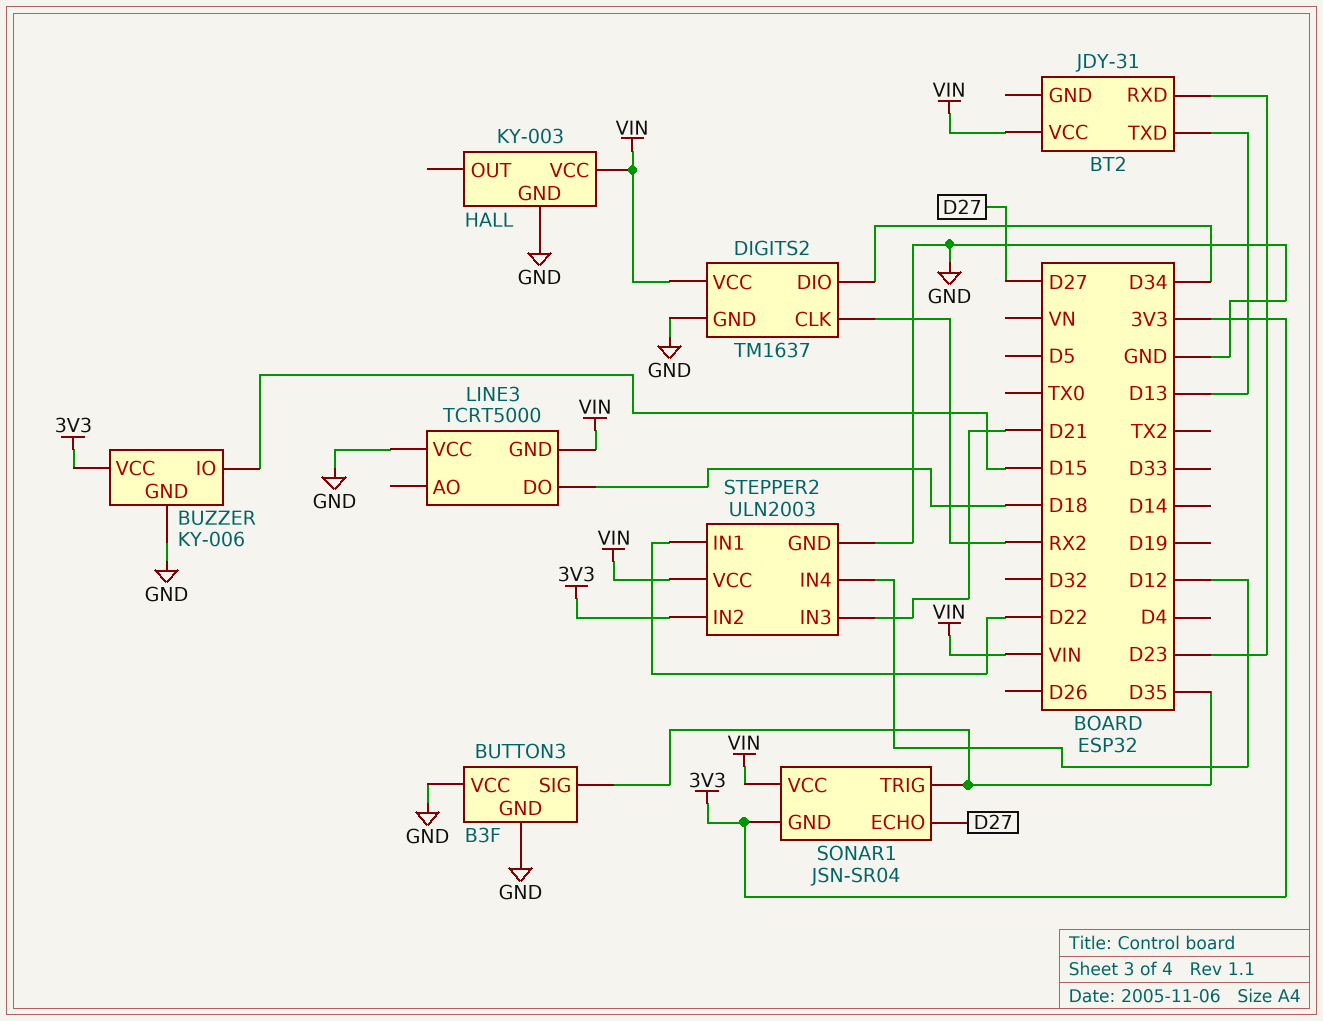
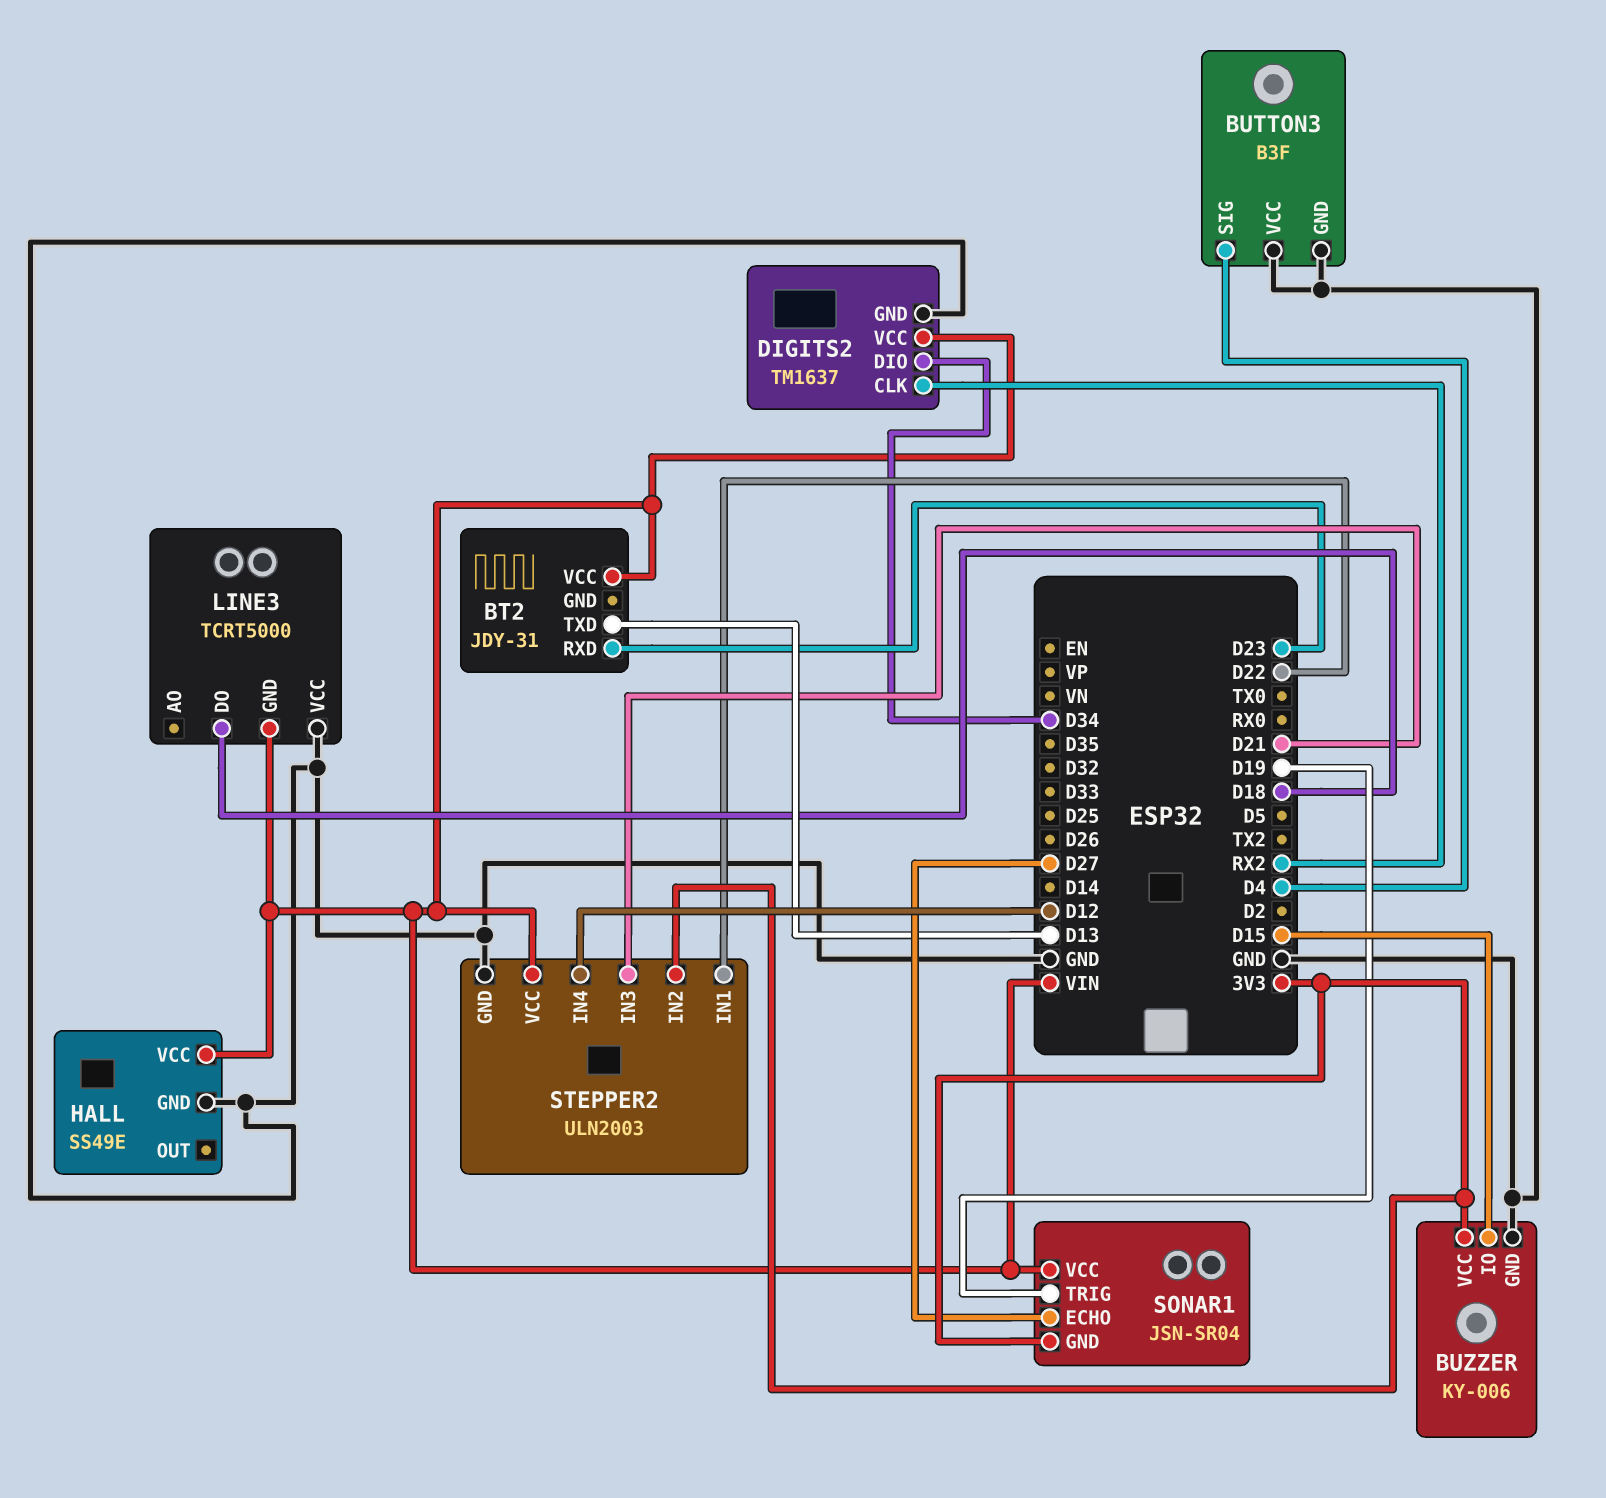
BUTTON3 pin SIG: D35 -> D4
HALL: KY-003 -> SS49E
SONAR1 pin TRIG: D35 -> D19

